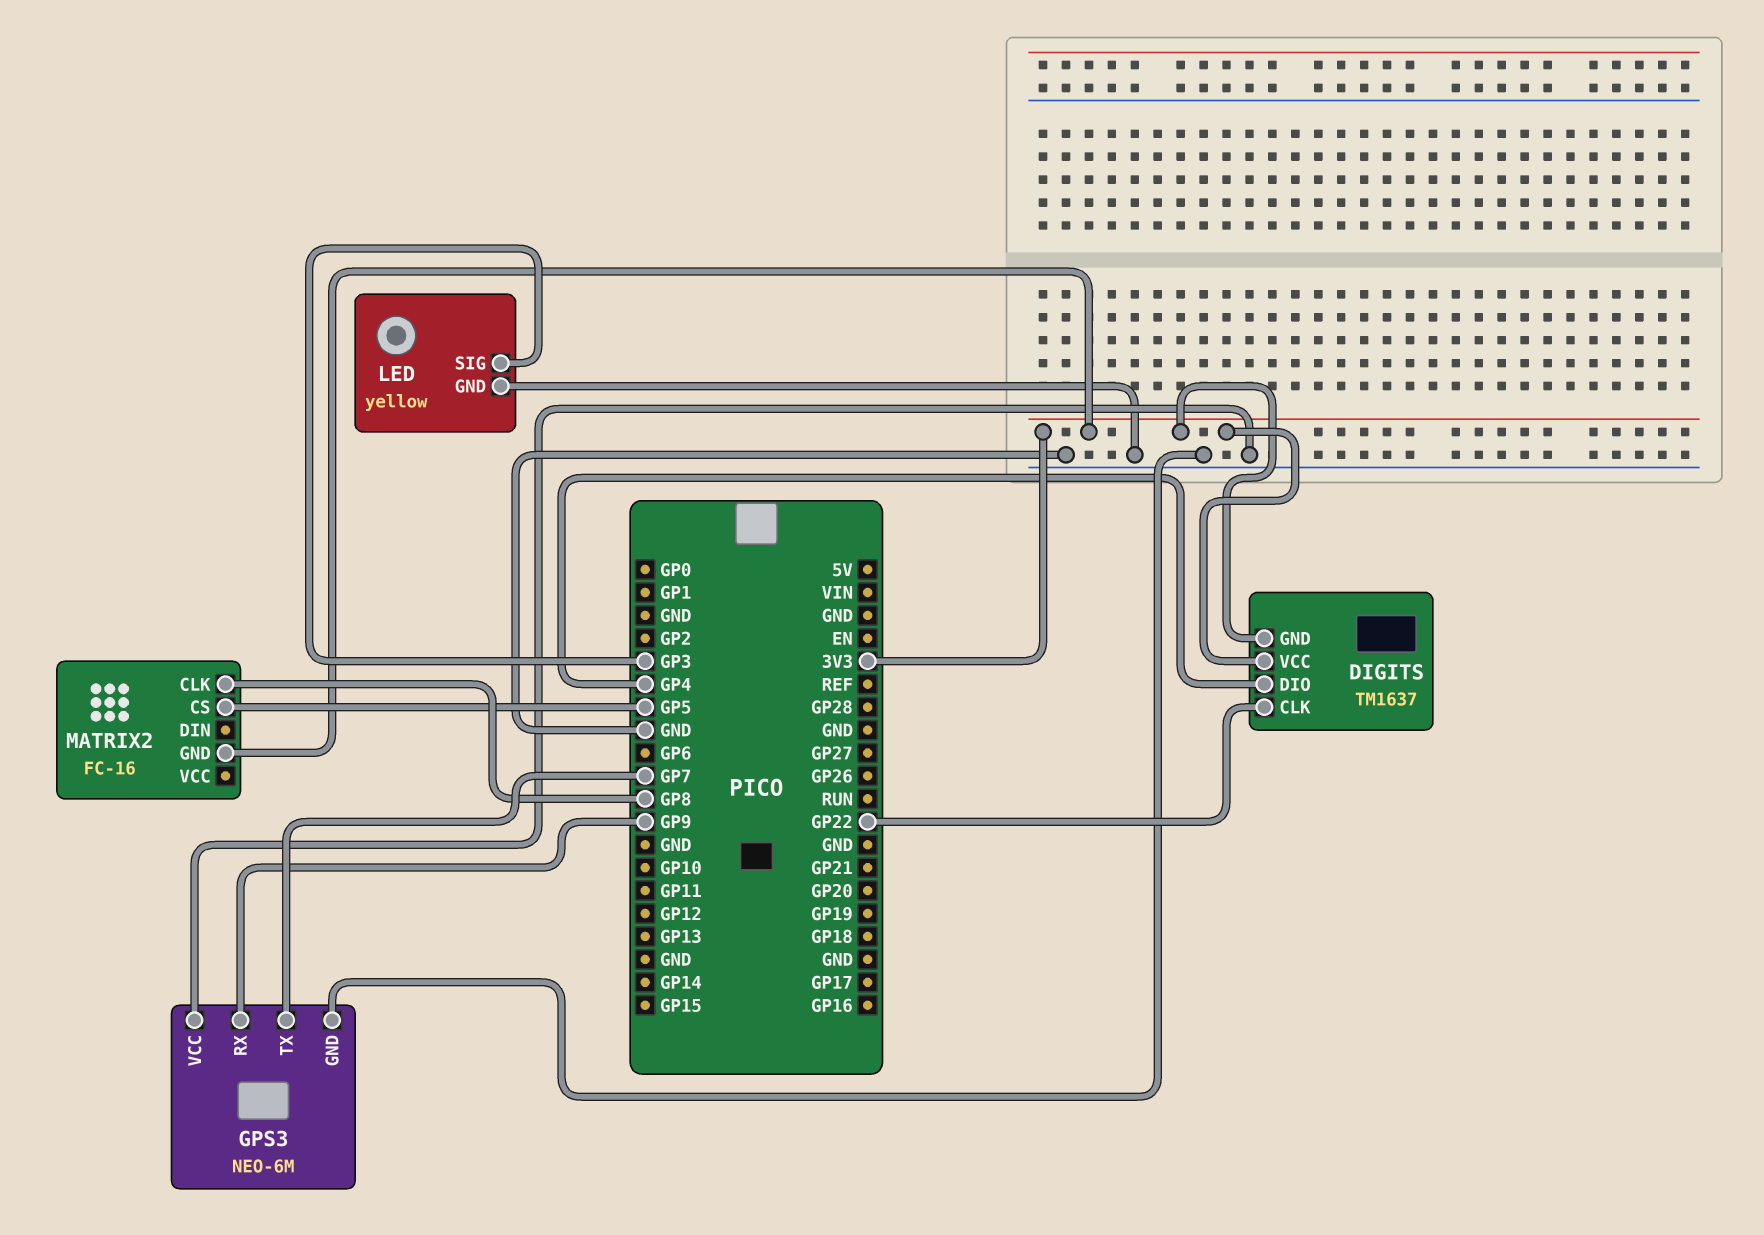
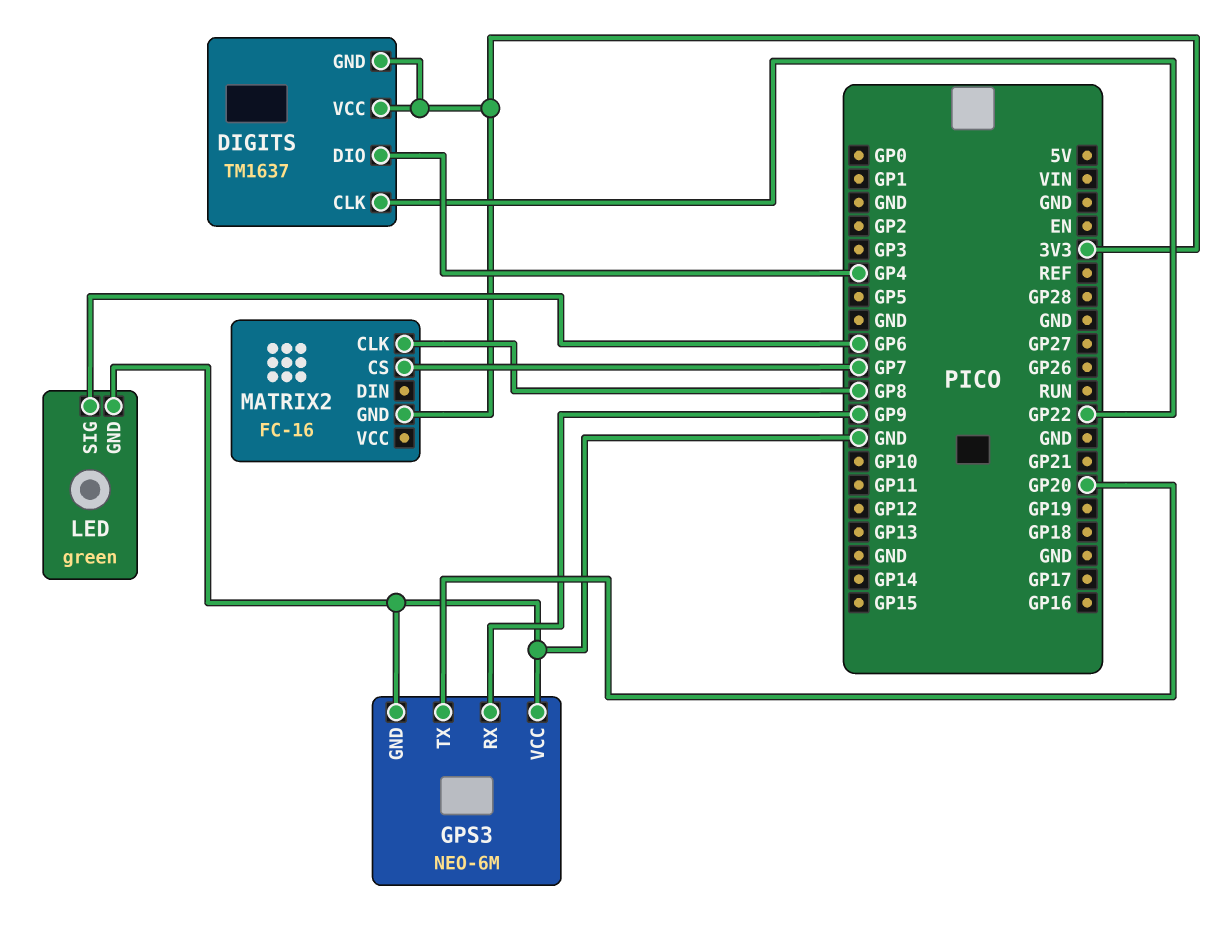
GPS3 pin TX: GP7 -> GP20
LED: yellow -> green
LED pin SIG: GP3 -> GP6
MATRIX2 pin CS: GP5 -> GP7

